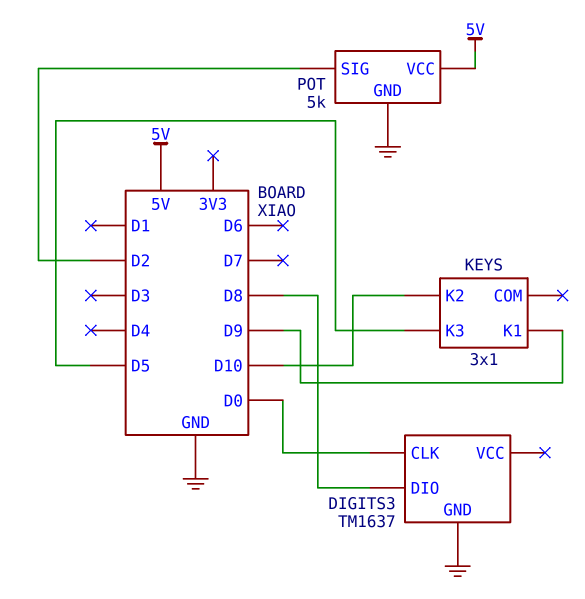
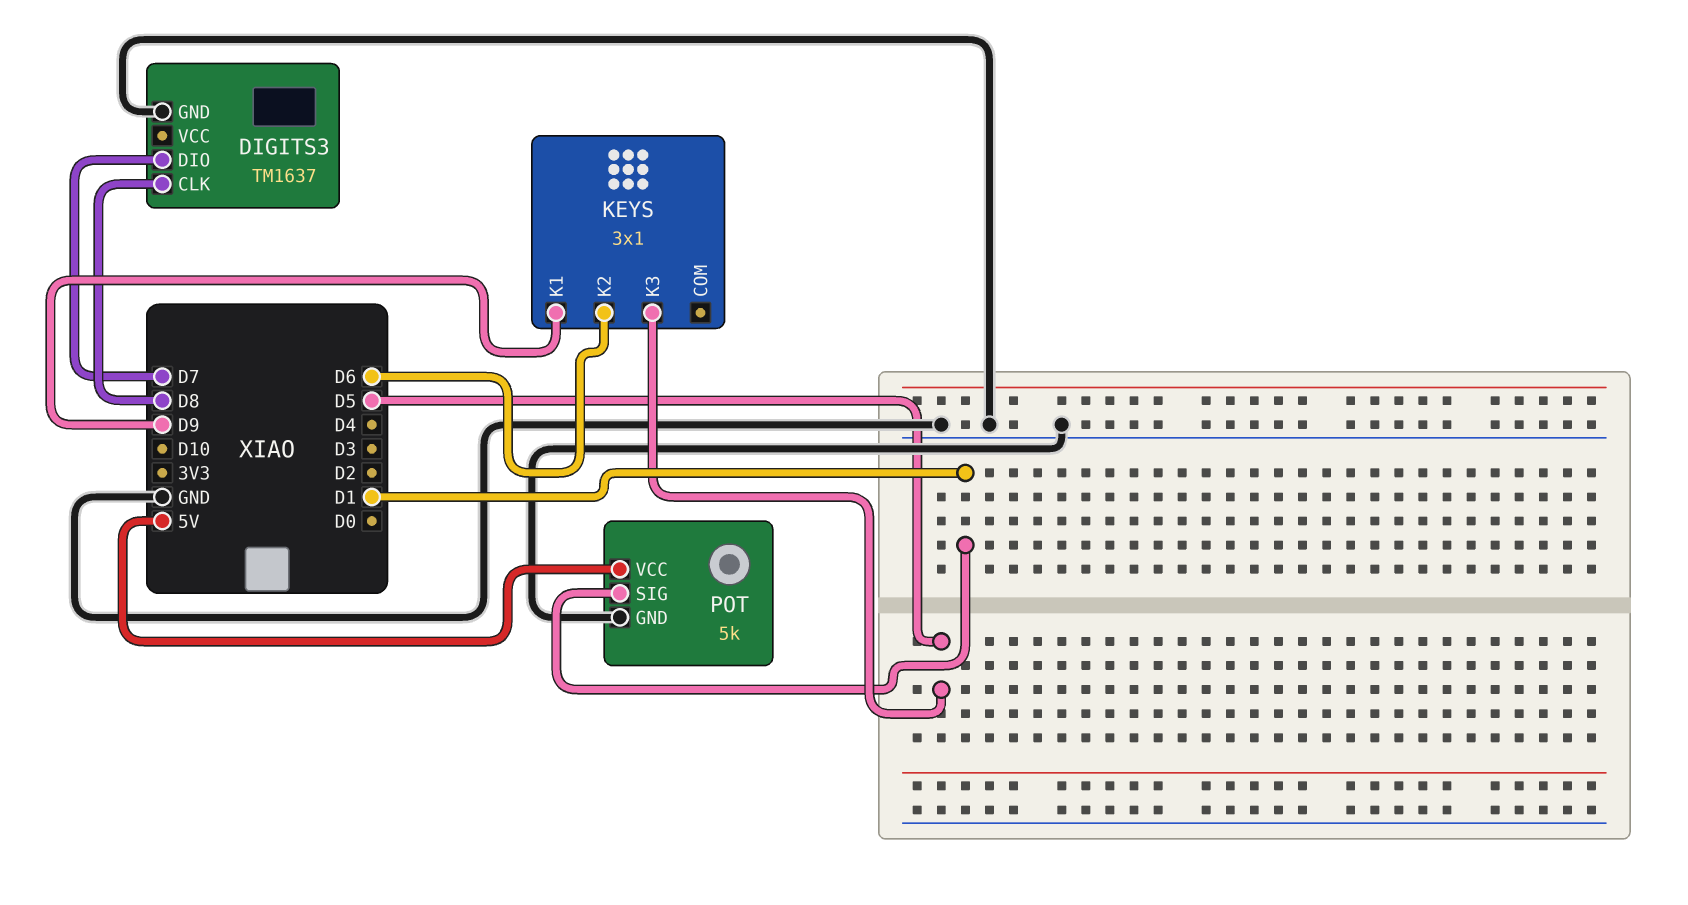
DIGITS3 pin CLK: D0 -> D8
DIGITS3 pin DIO: D8 -> D7
KEYS pin K2: D10 -> D6
POT pin SIG: D2 -> D1

